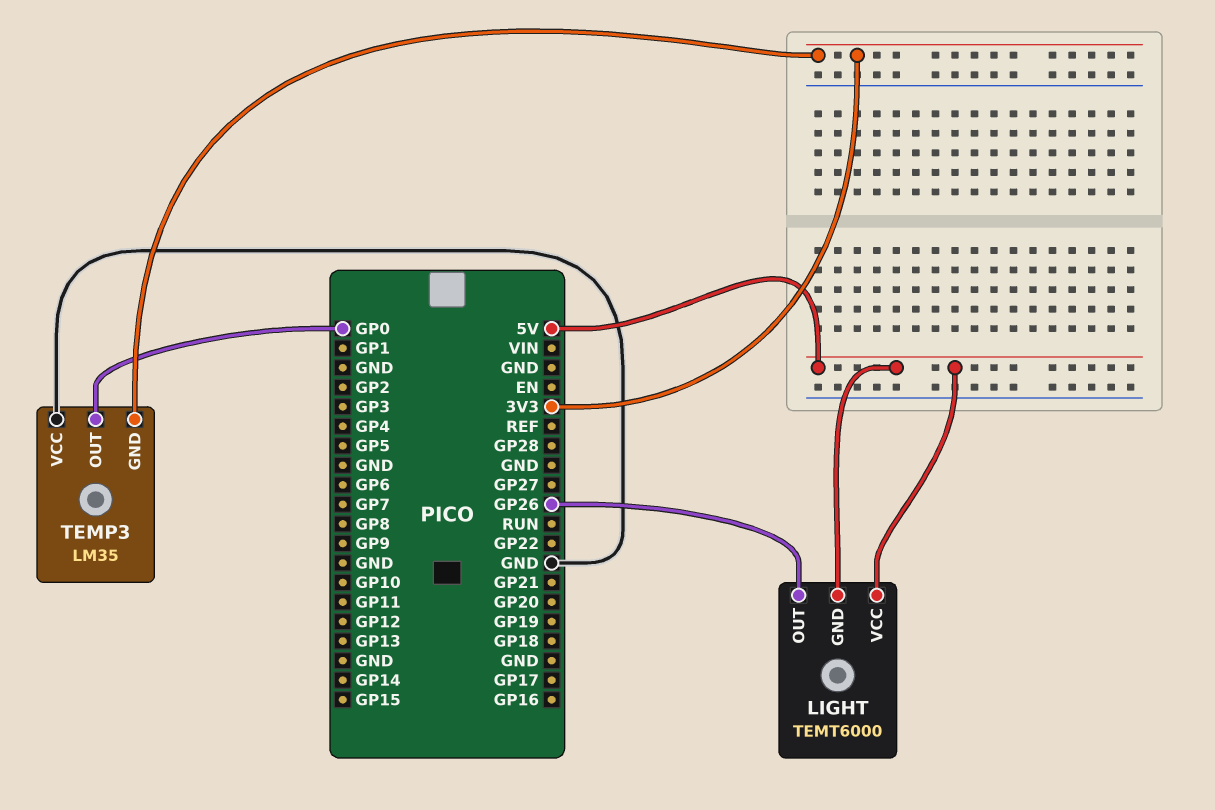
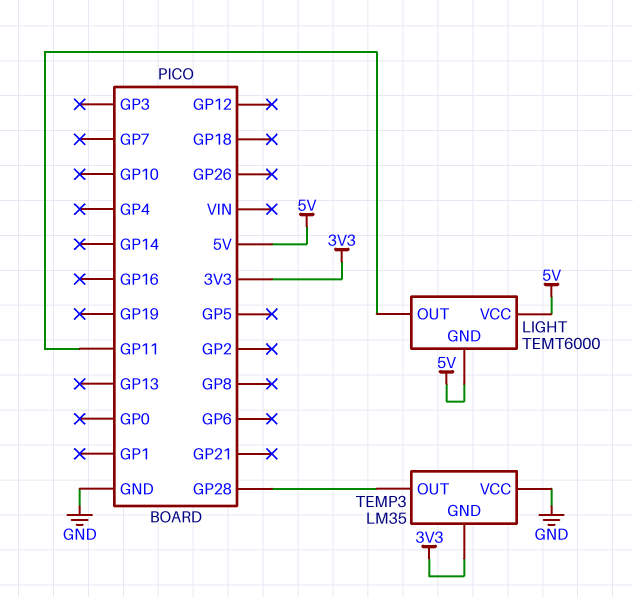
LIGHT pin OUT: GP26 -> GP11
TEMP3 pin OUT: GP0 -> GP28

